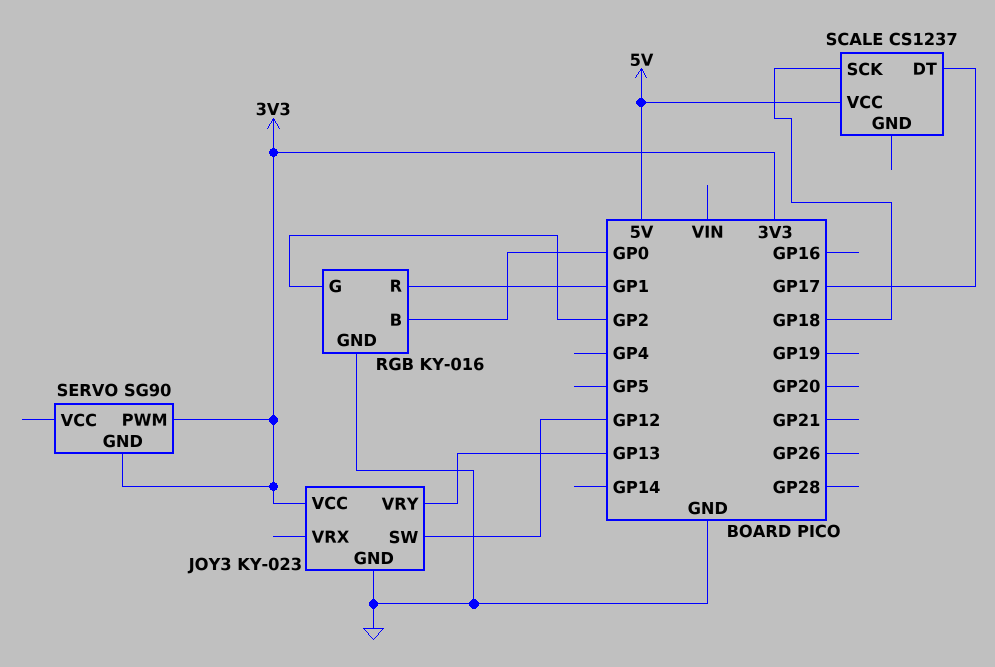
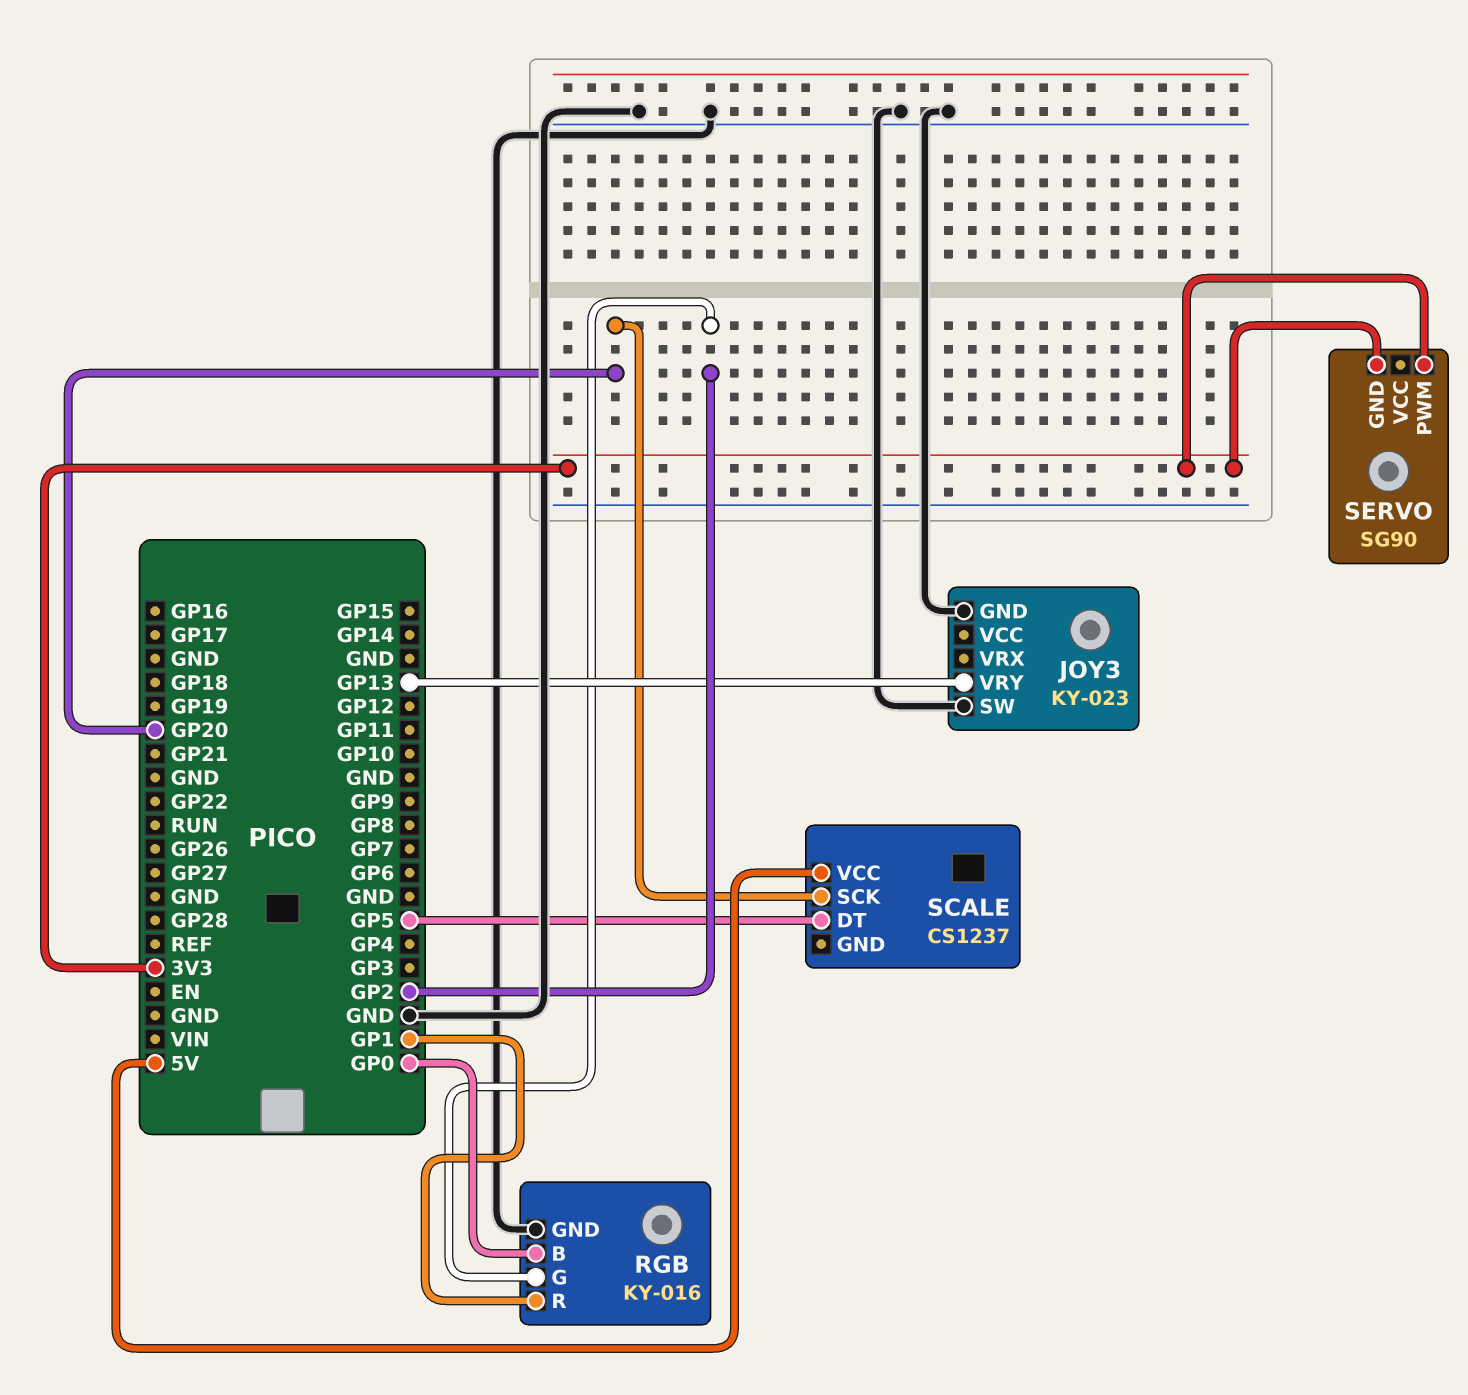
JOY3 pin SW: GP12 -> GND
JOY3 pin VCC: 3V3 -> none
SCALE pin DT: GP17 -> GP5
SCALE pin SCK: GP18 -> GP20

